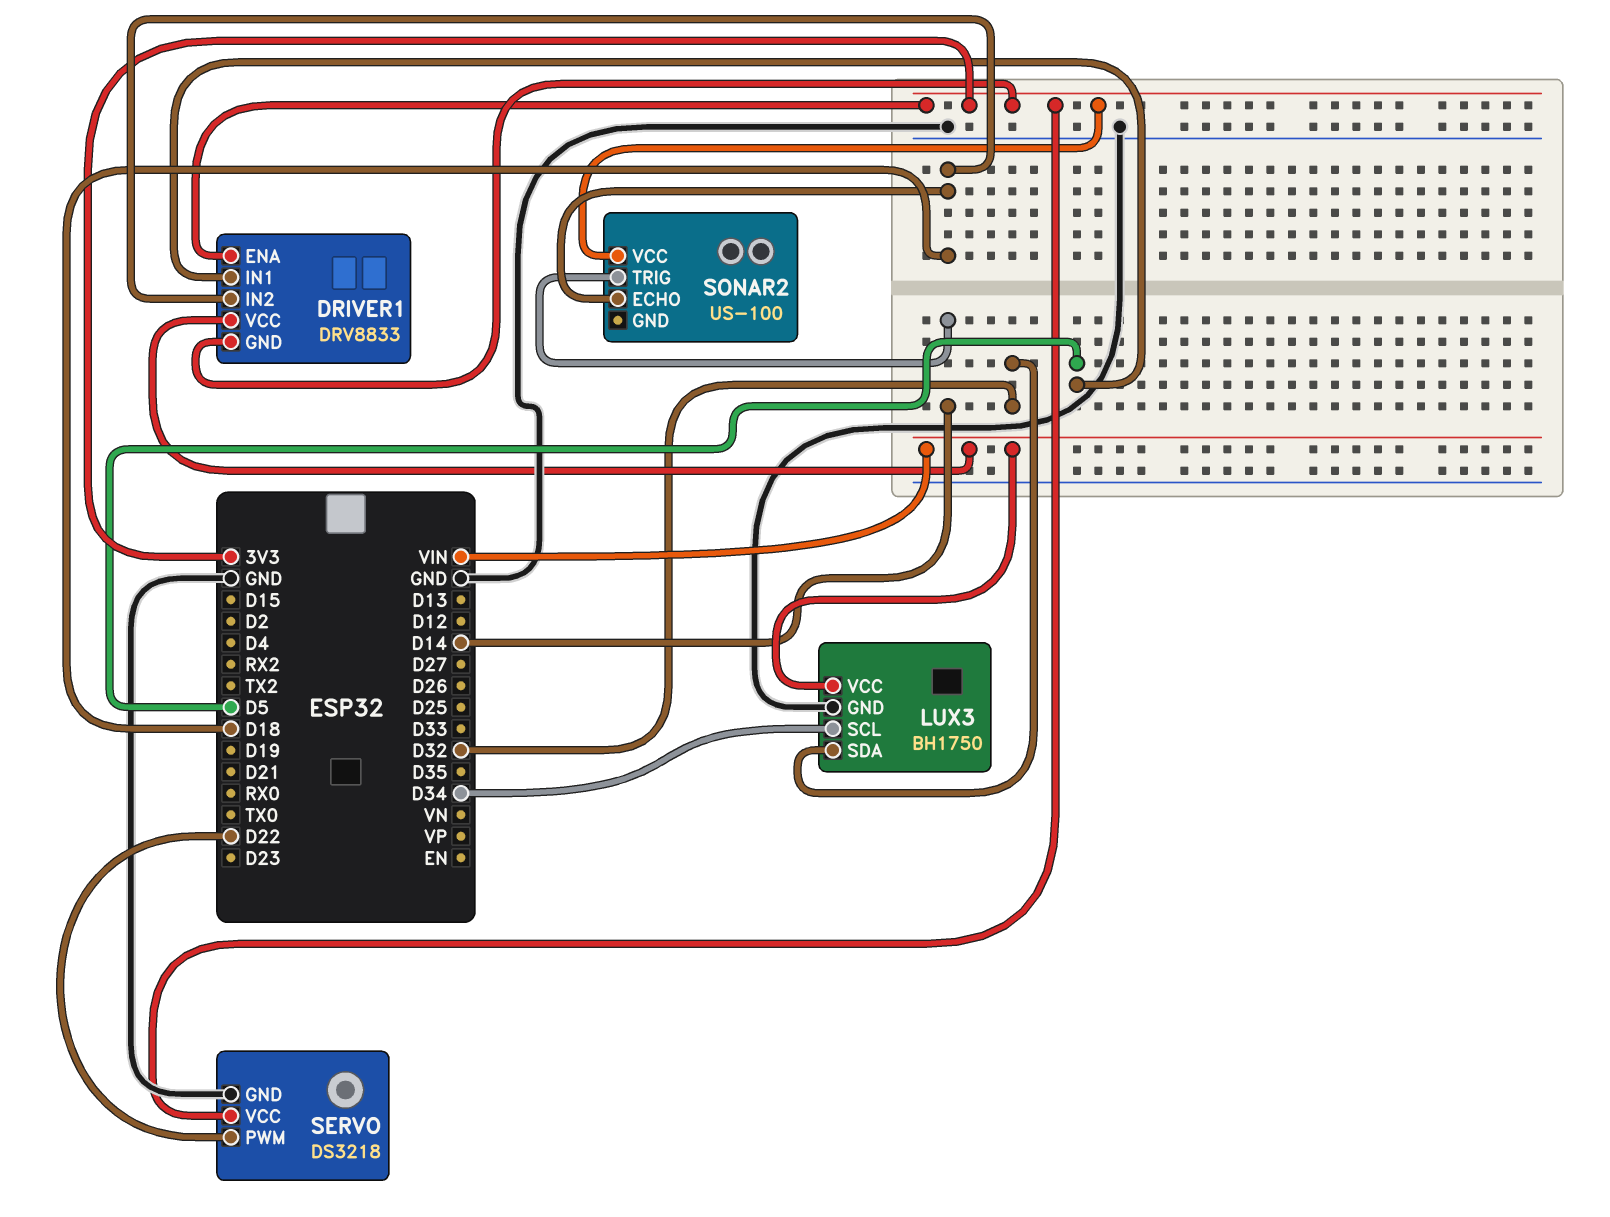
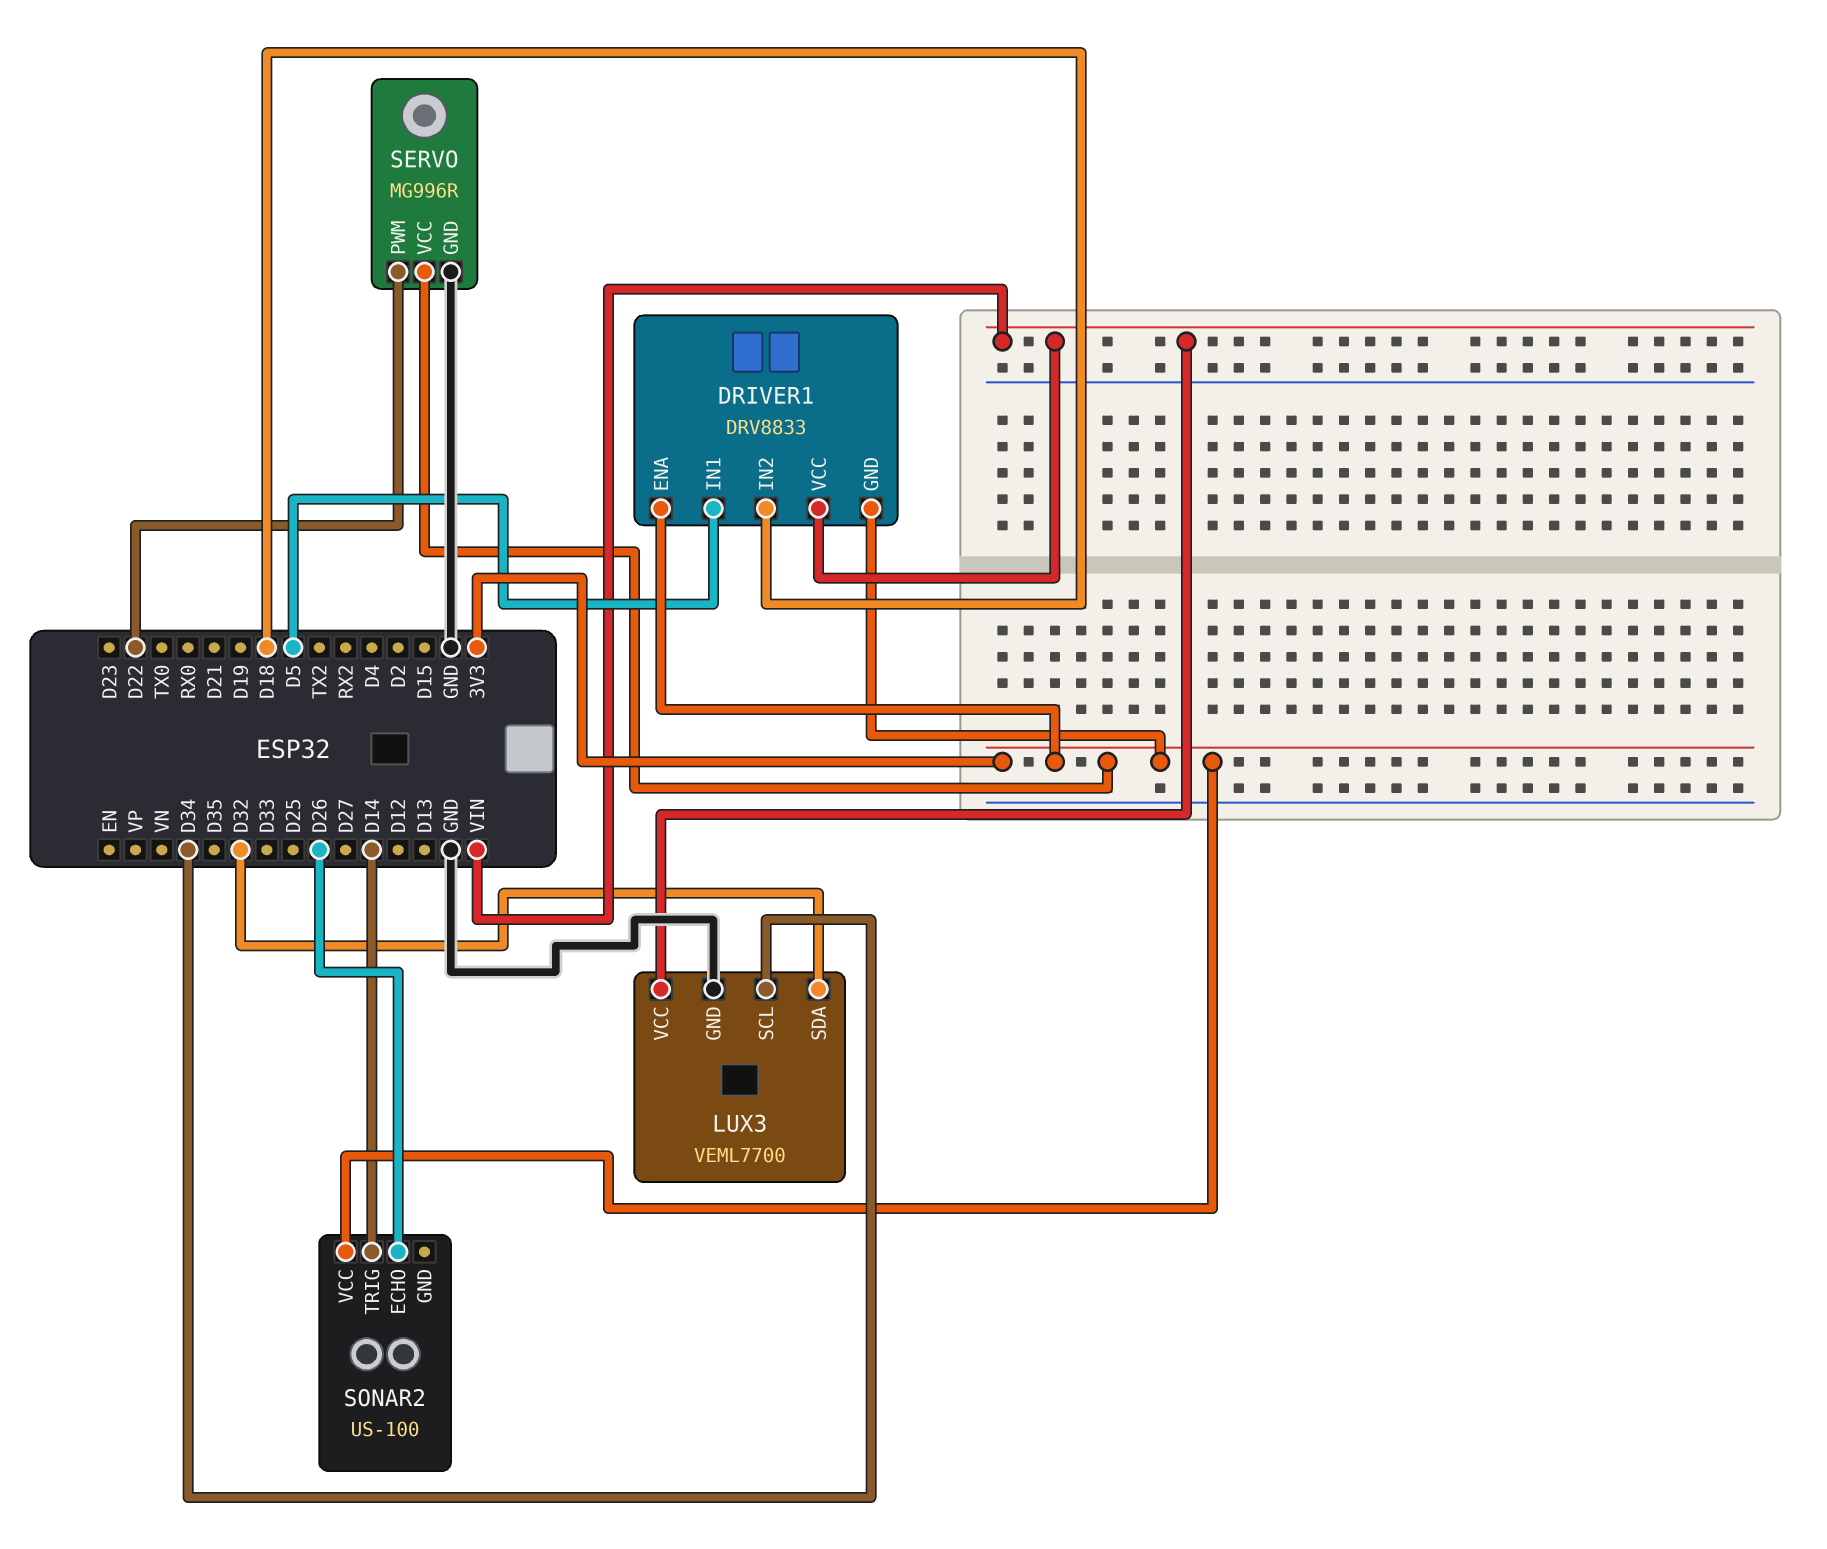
LUX3: BH1750 -> VEML7700
SERVO: DS3218 -> MG996R
SONAR2 pin ECHO: D18 -> D26

